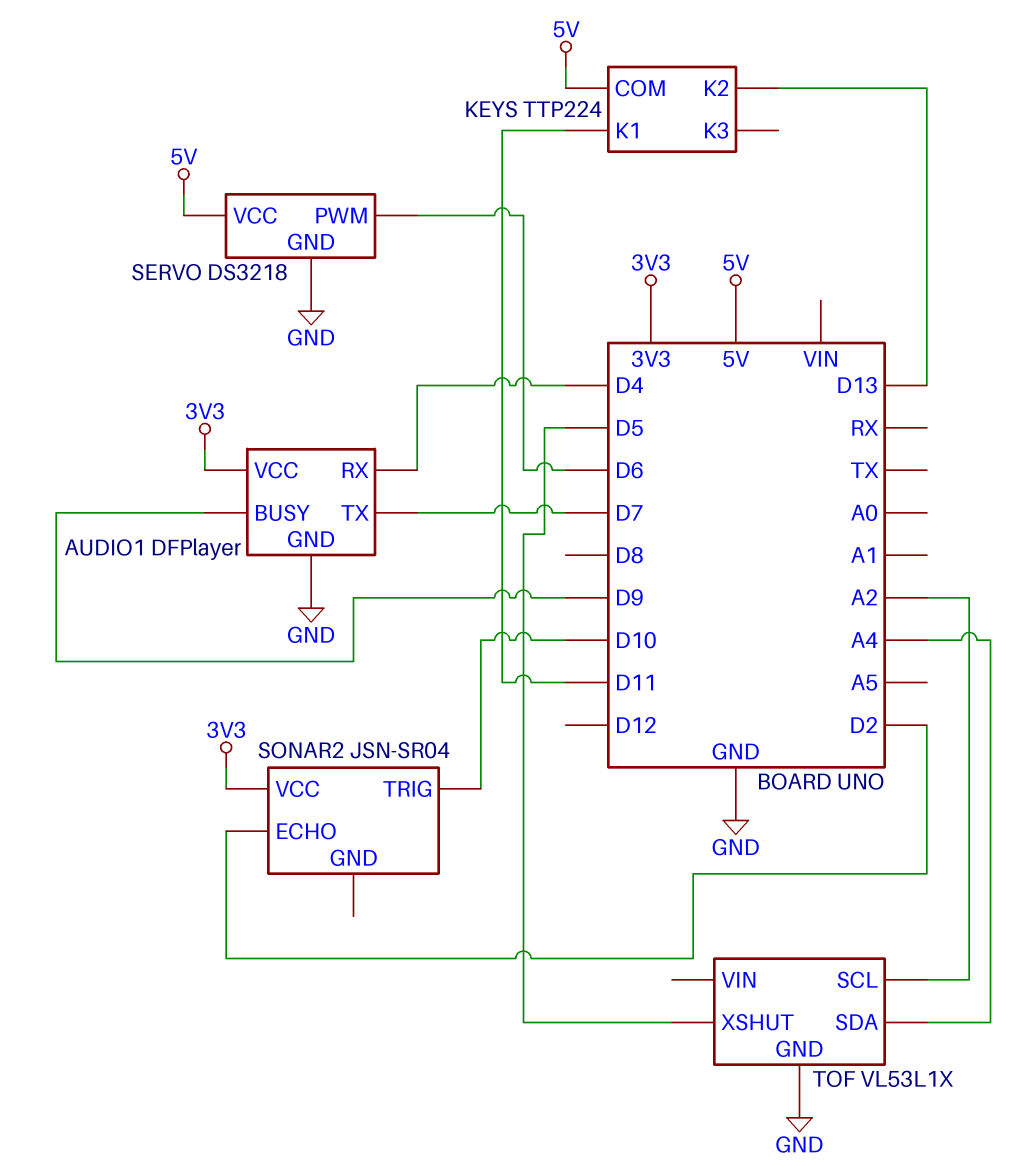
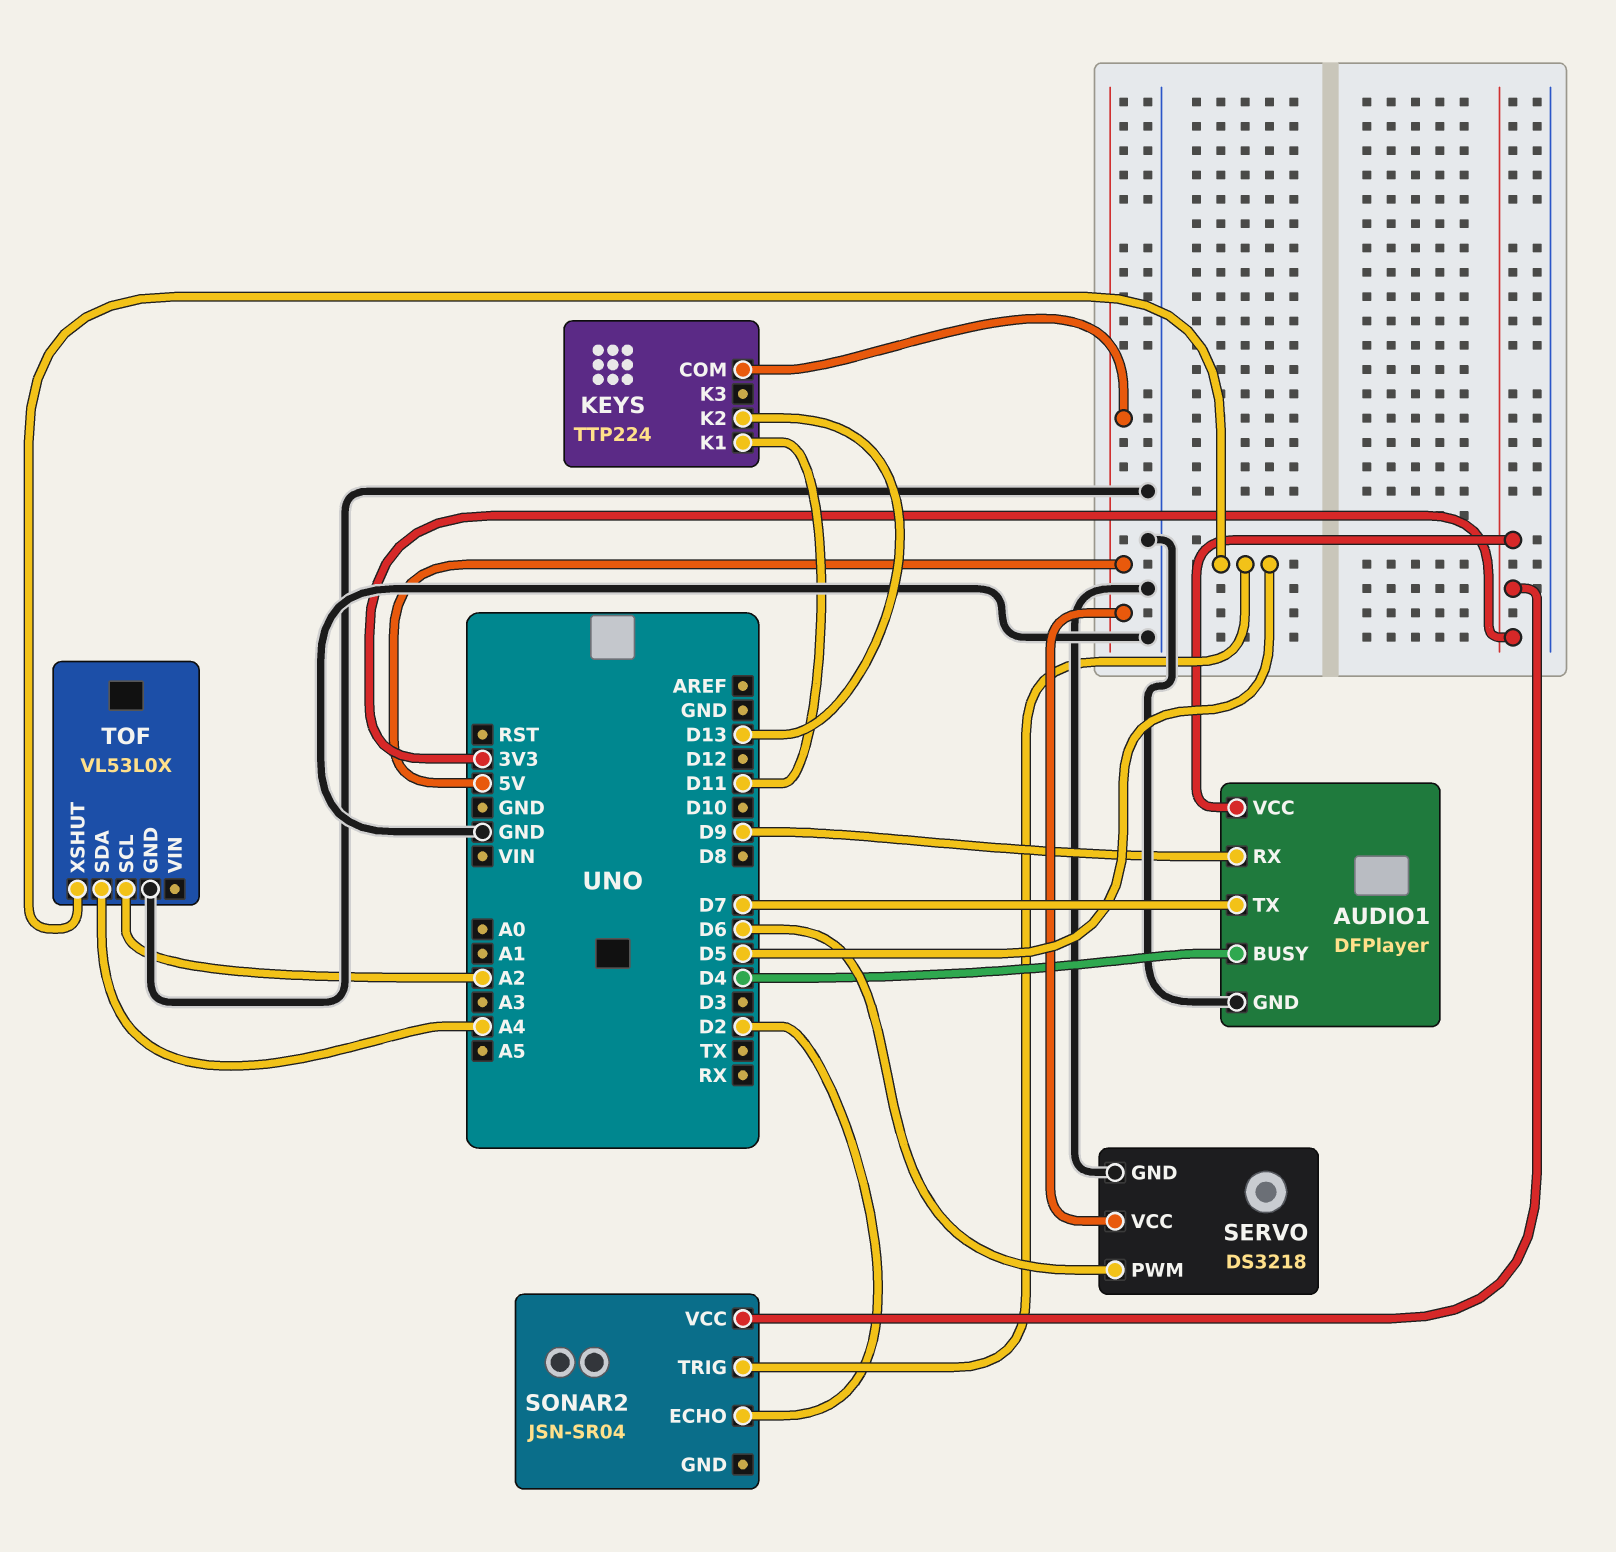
AUDIO1 pin BUSY: D9 -> D4
AUDIO1 pin RX: D4 -> D9
SONAR2 pin TRIG: D10 -> D5
TOF: VL53L1X -> VL53L0X

